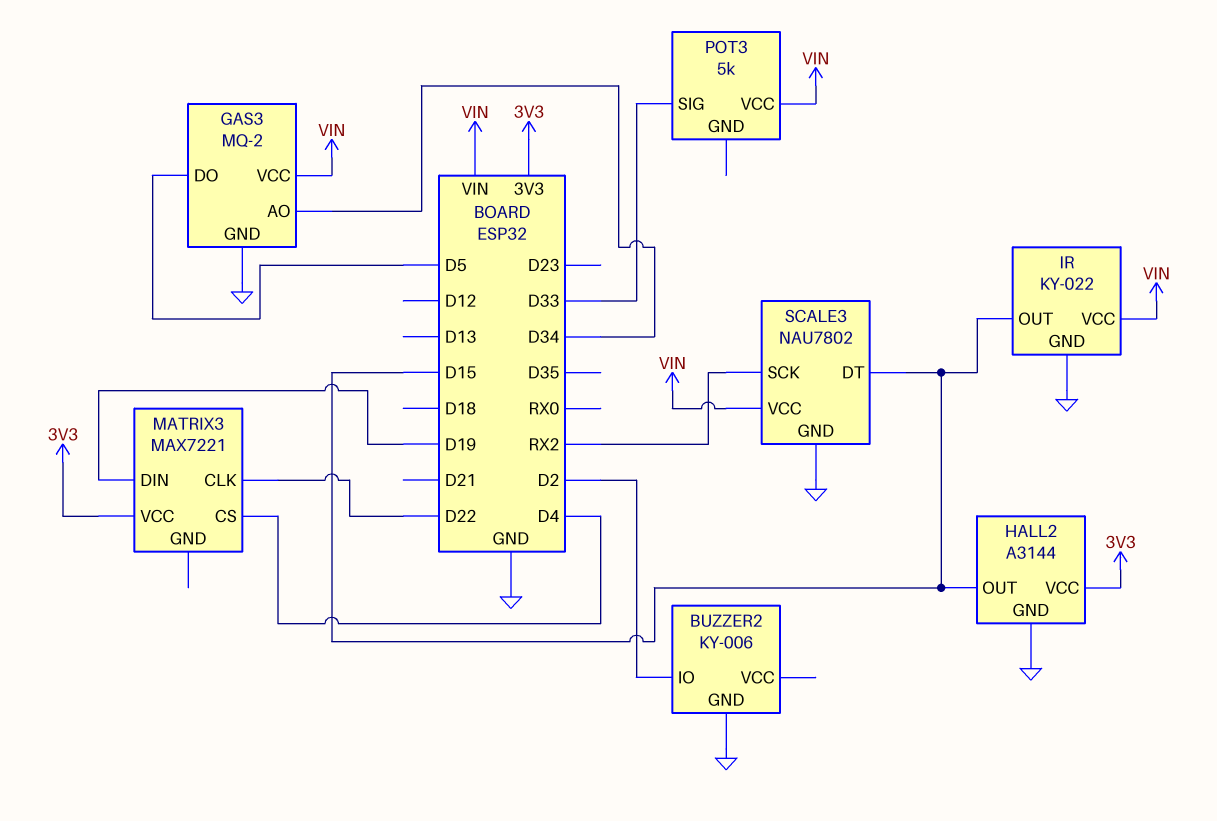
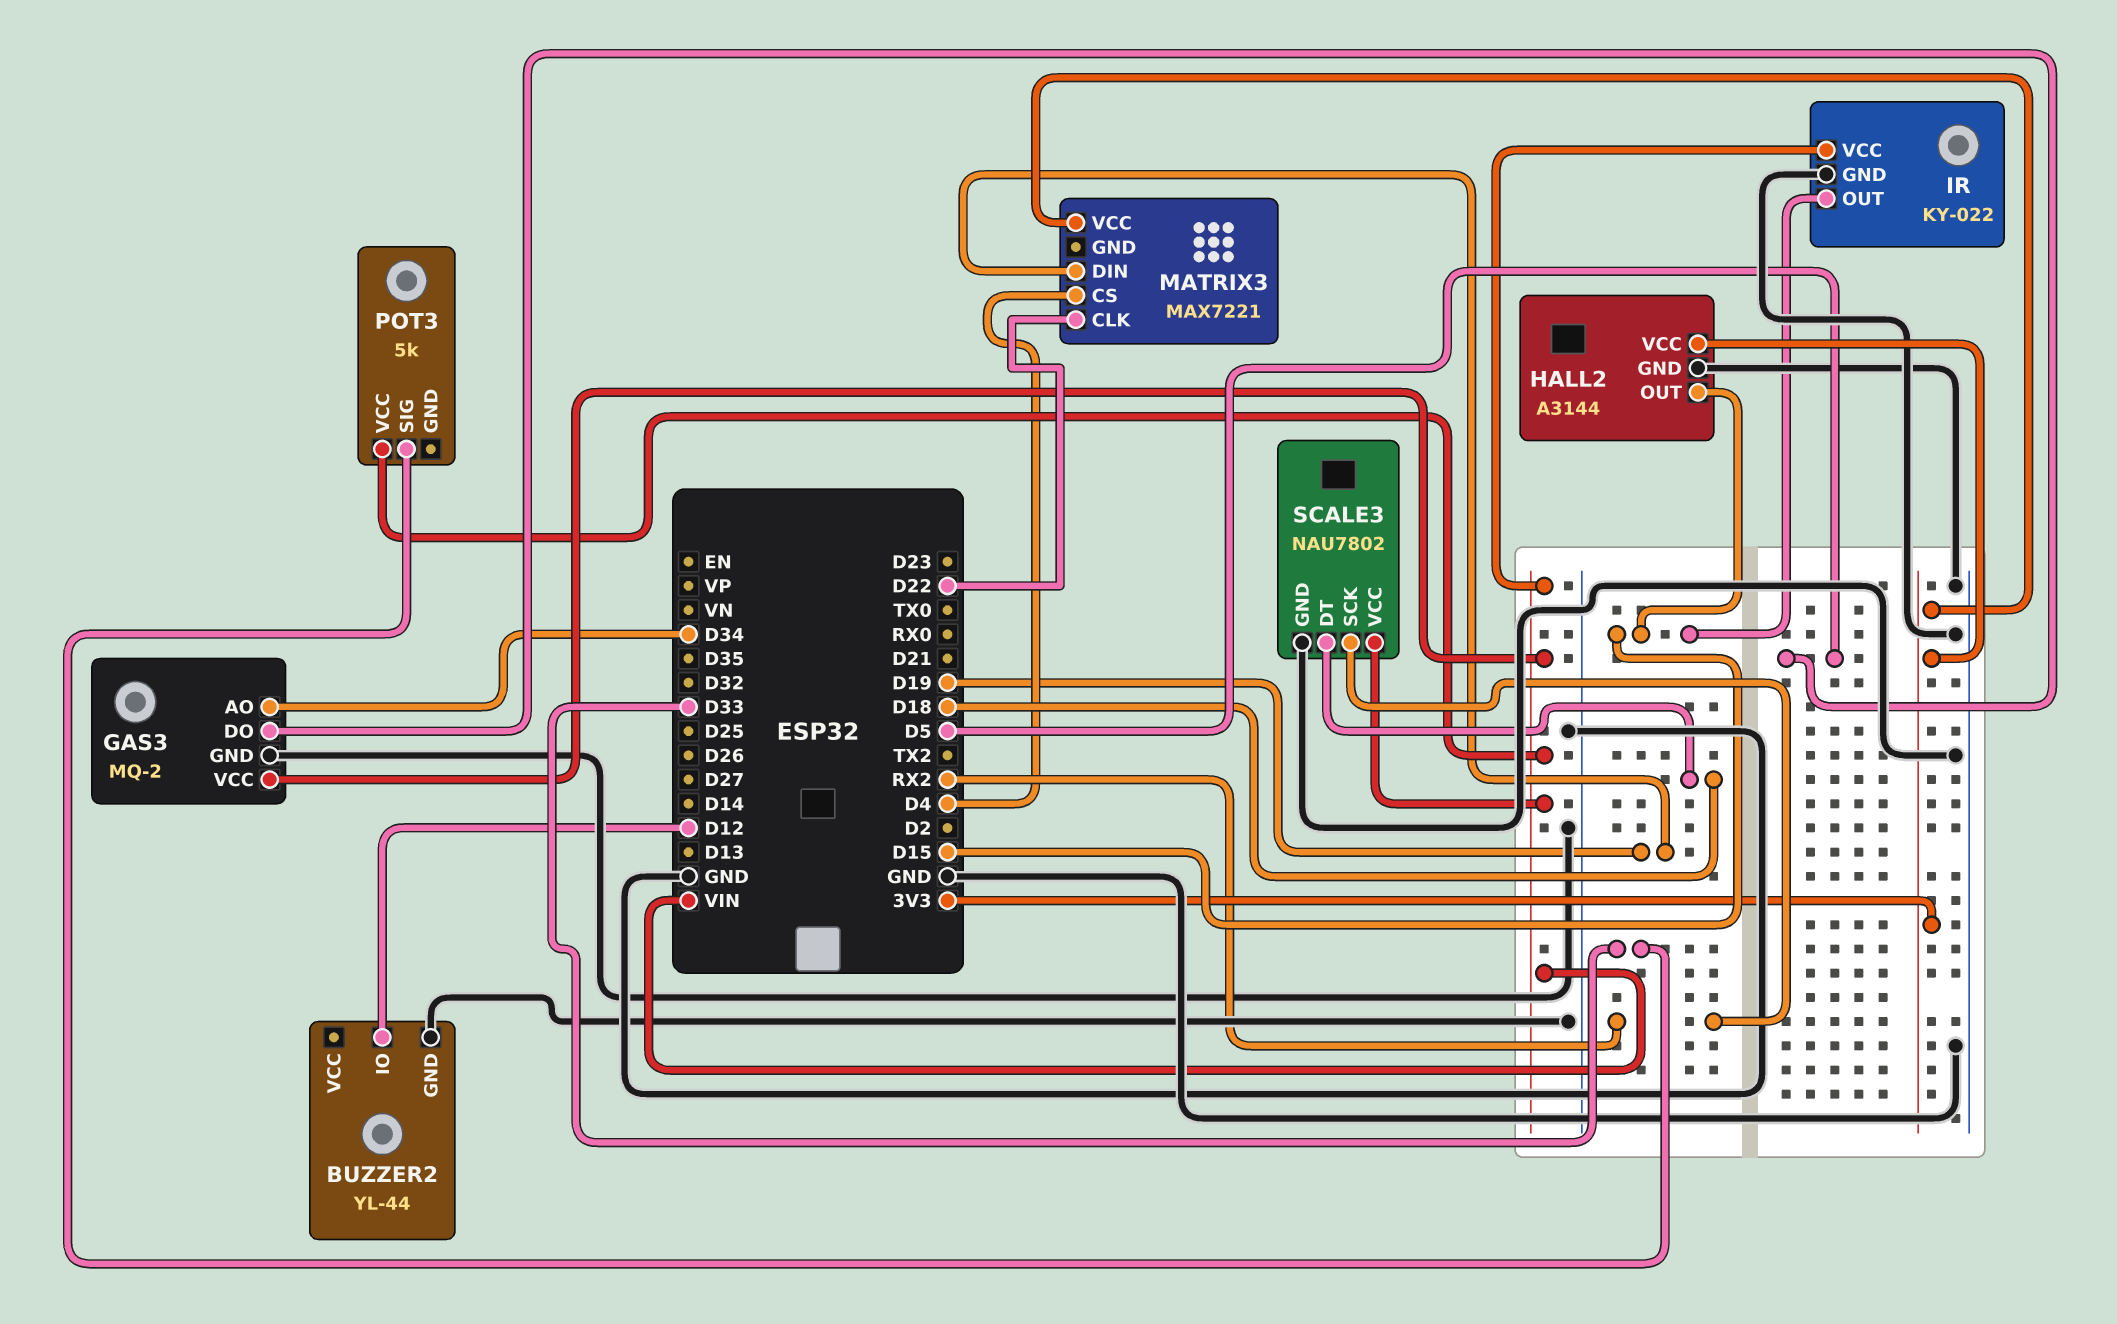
BUZZER2: KY-006 -> YL-44
BUZZER2 pin IO: D2 -> D12
SCALE3 pin DT: D15 -> D18

